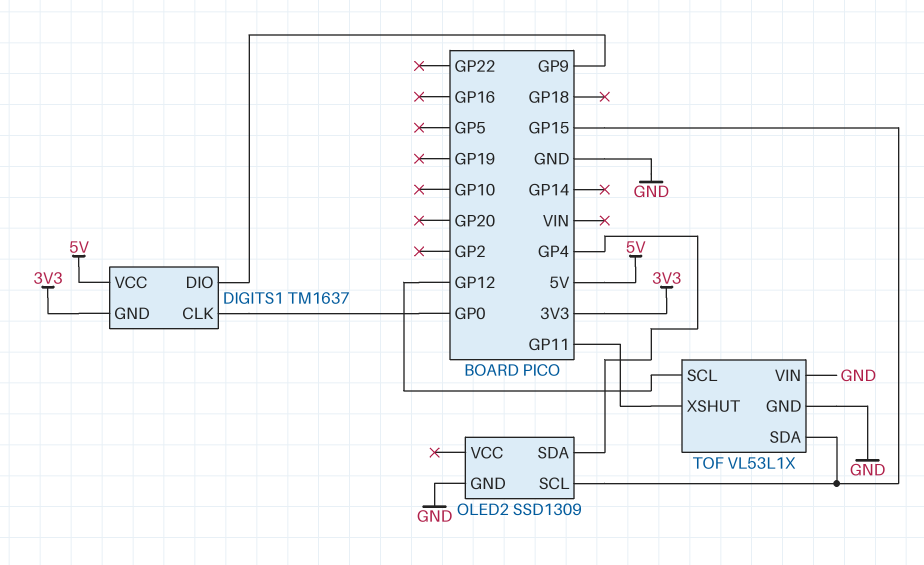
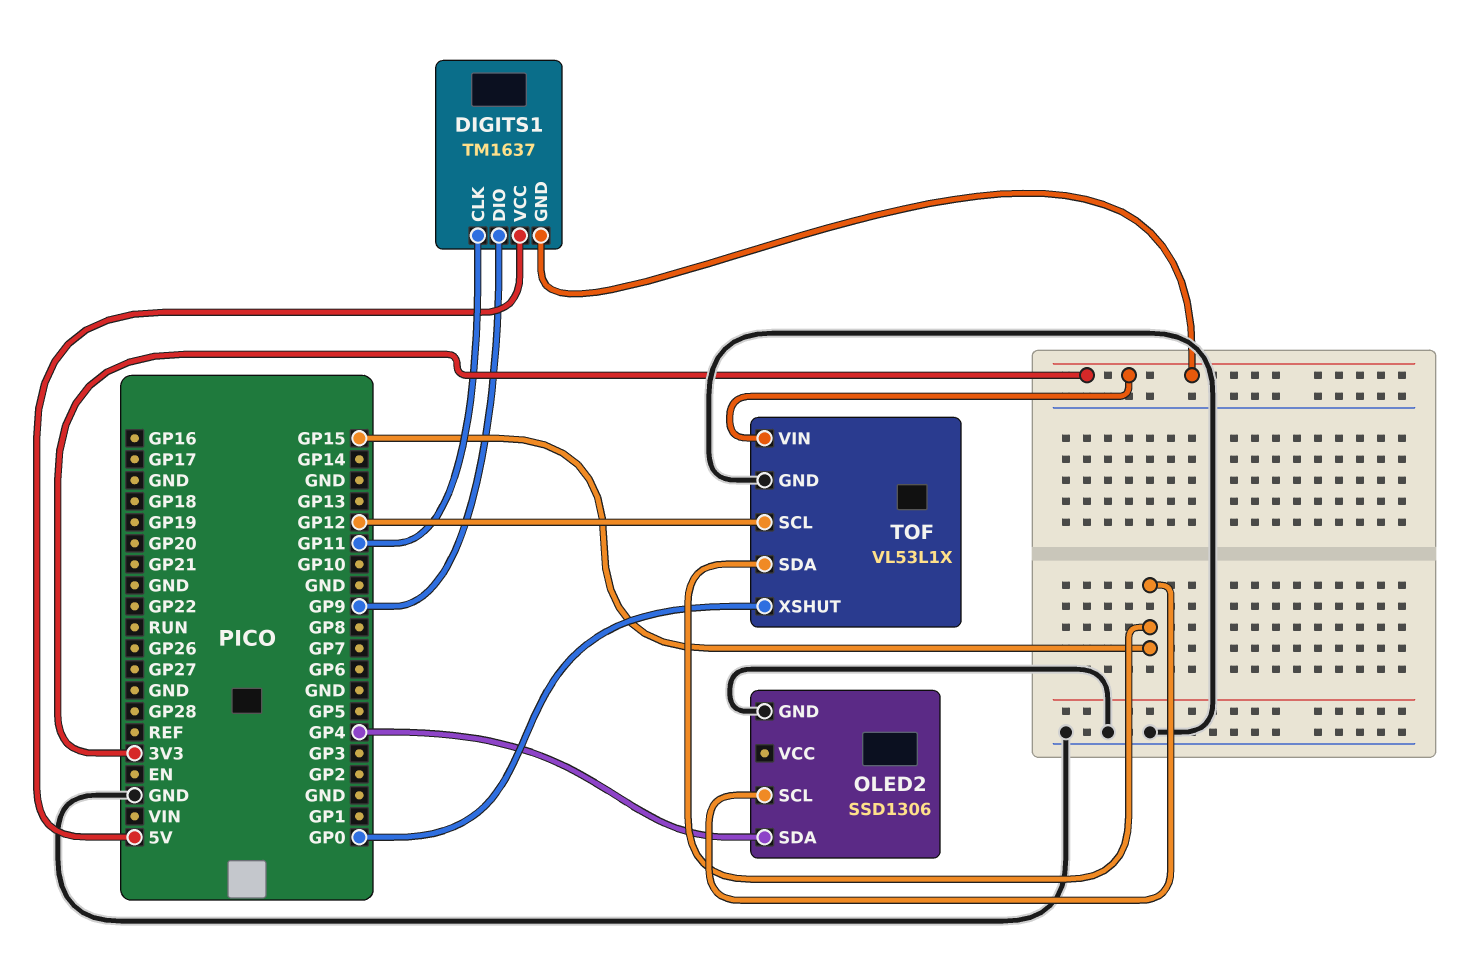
DIGITS1 pin CLK: GP0 -> GP11
OLED2: SSD1309 -> SSD1306
TOF pin VIN: GND -> 3V3
TOF pin XSHUT: GP11 -> GP0

